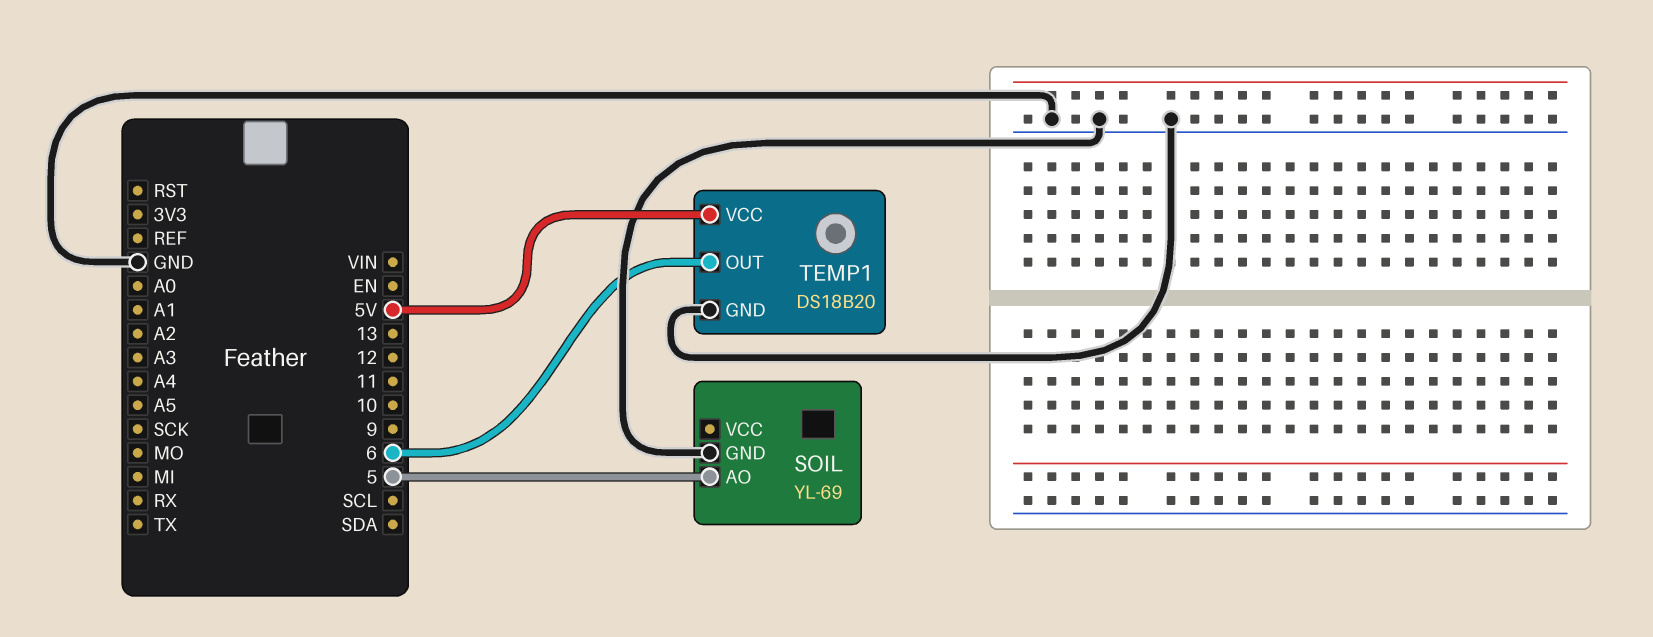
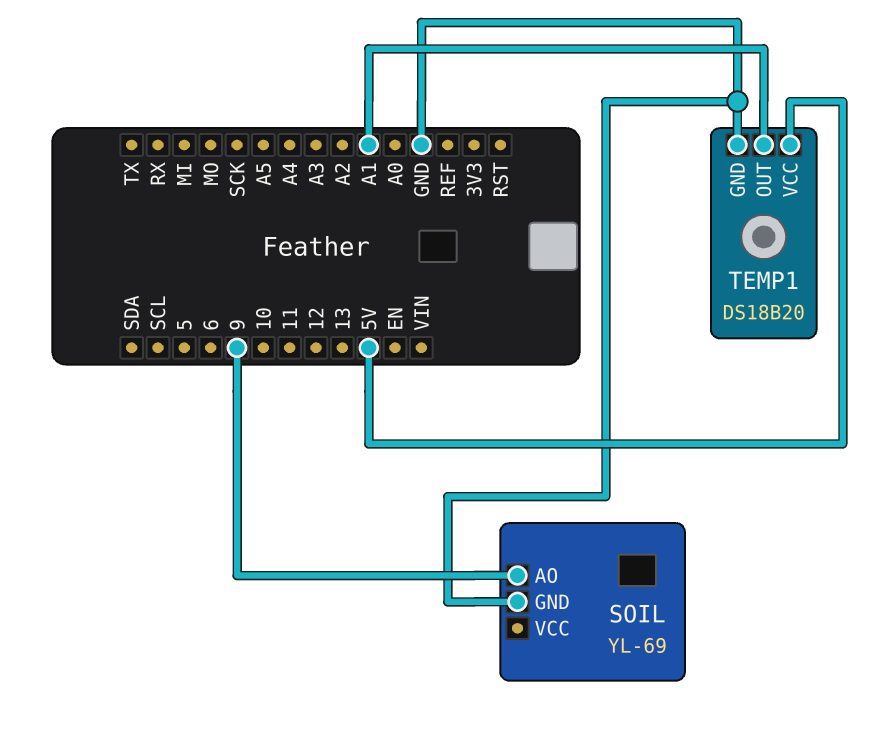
SOIL pin AO: 5 -> 9
TEMP1 pin OUT: 6 -> A1

